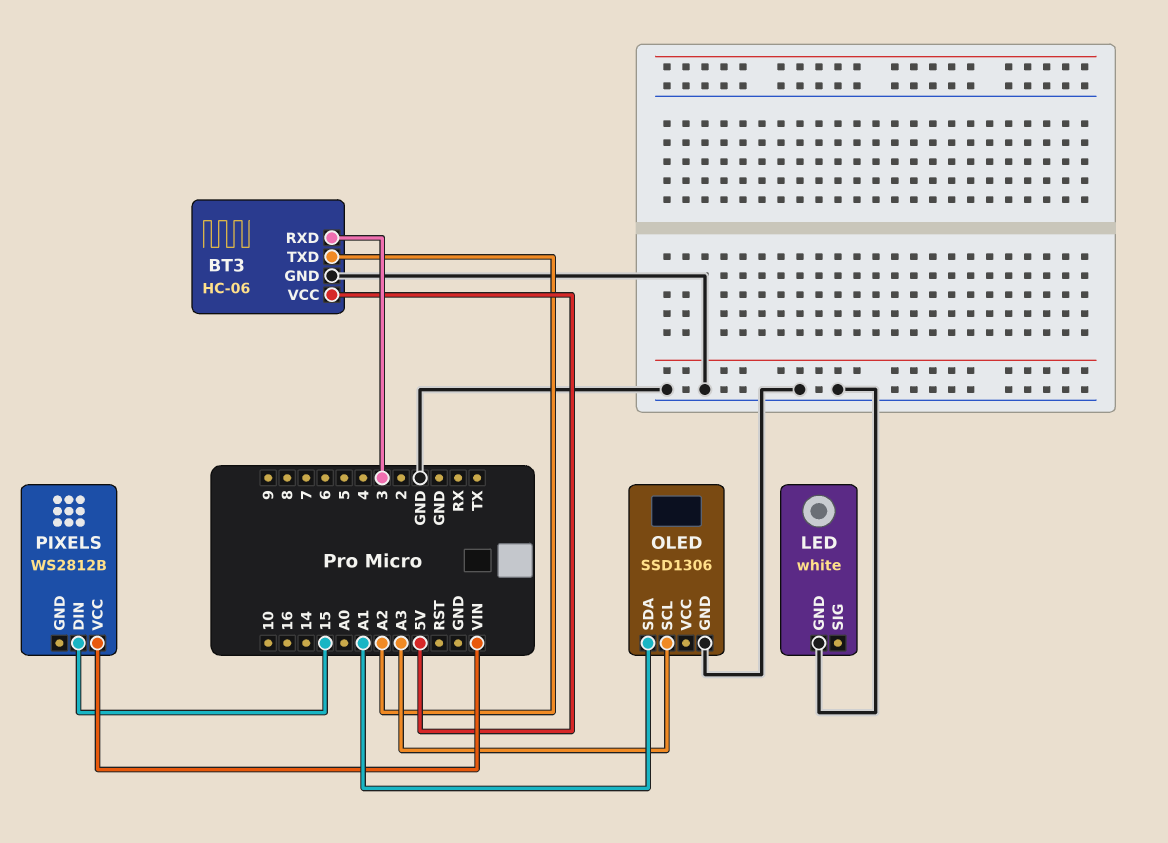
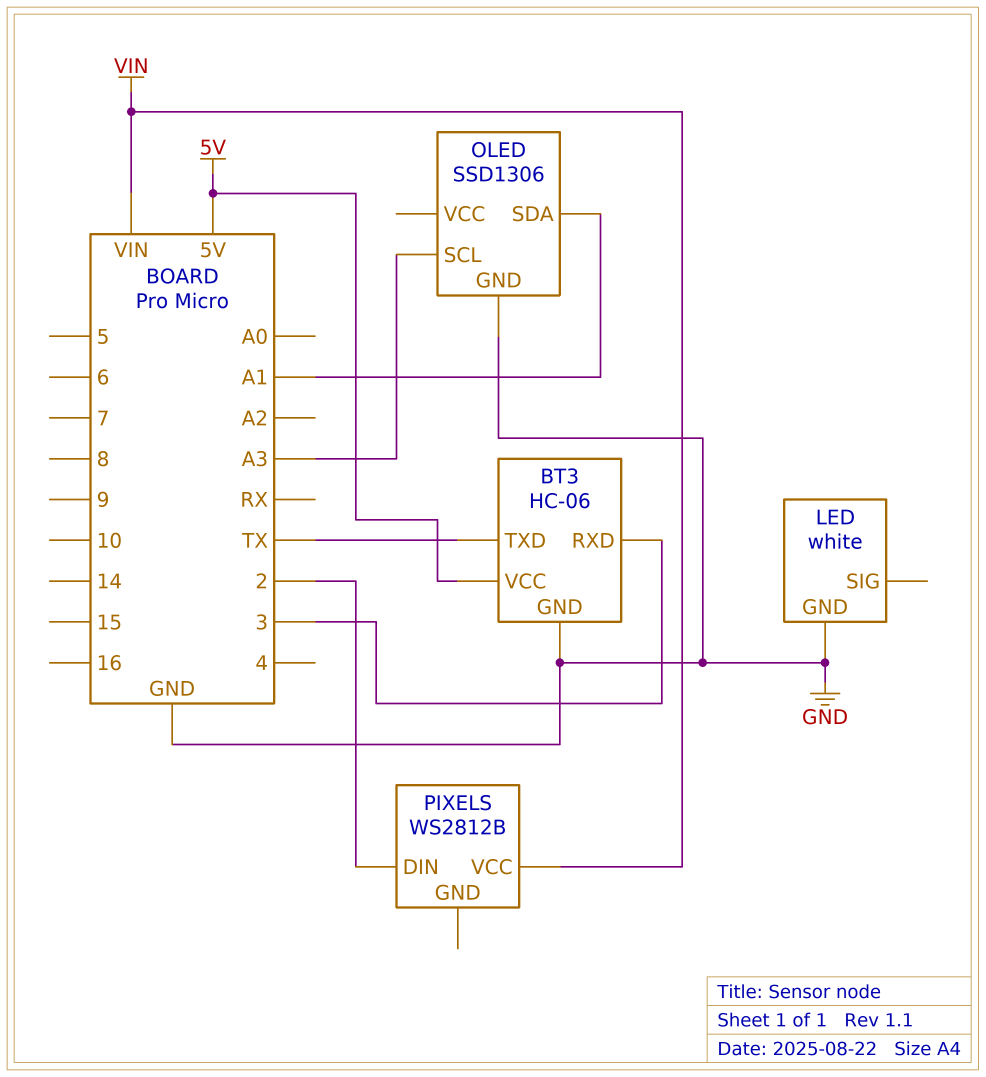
BT3 pin TXD: A2 -> TX
PIXELS pin DIN: 15 -> 2

